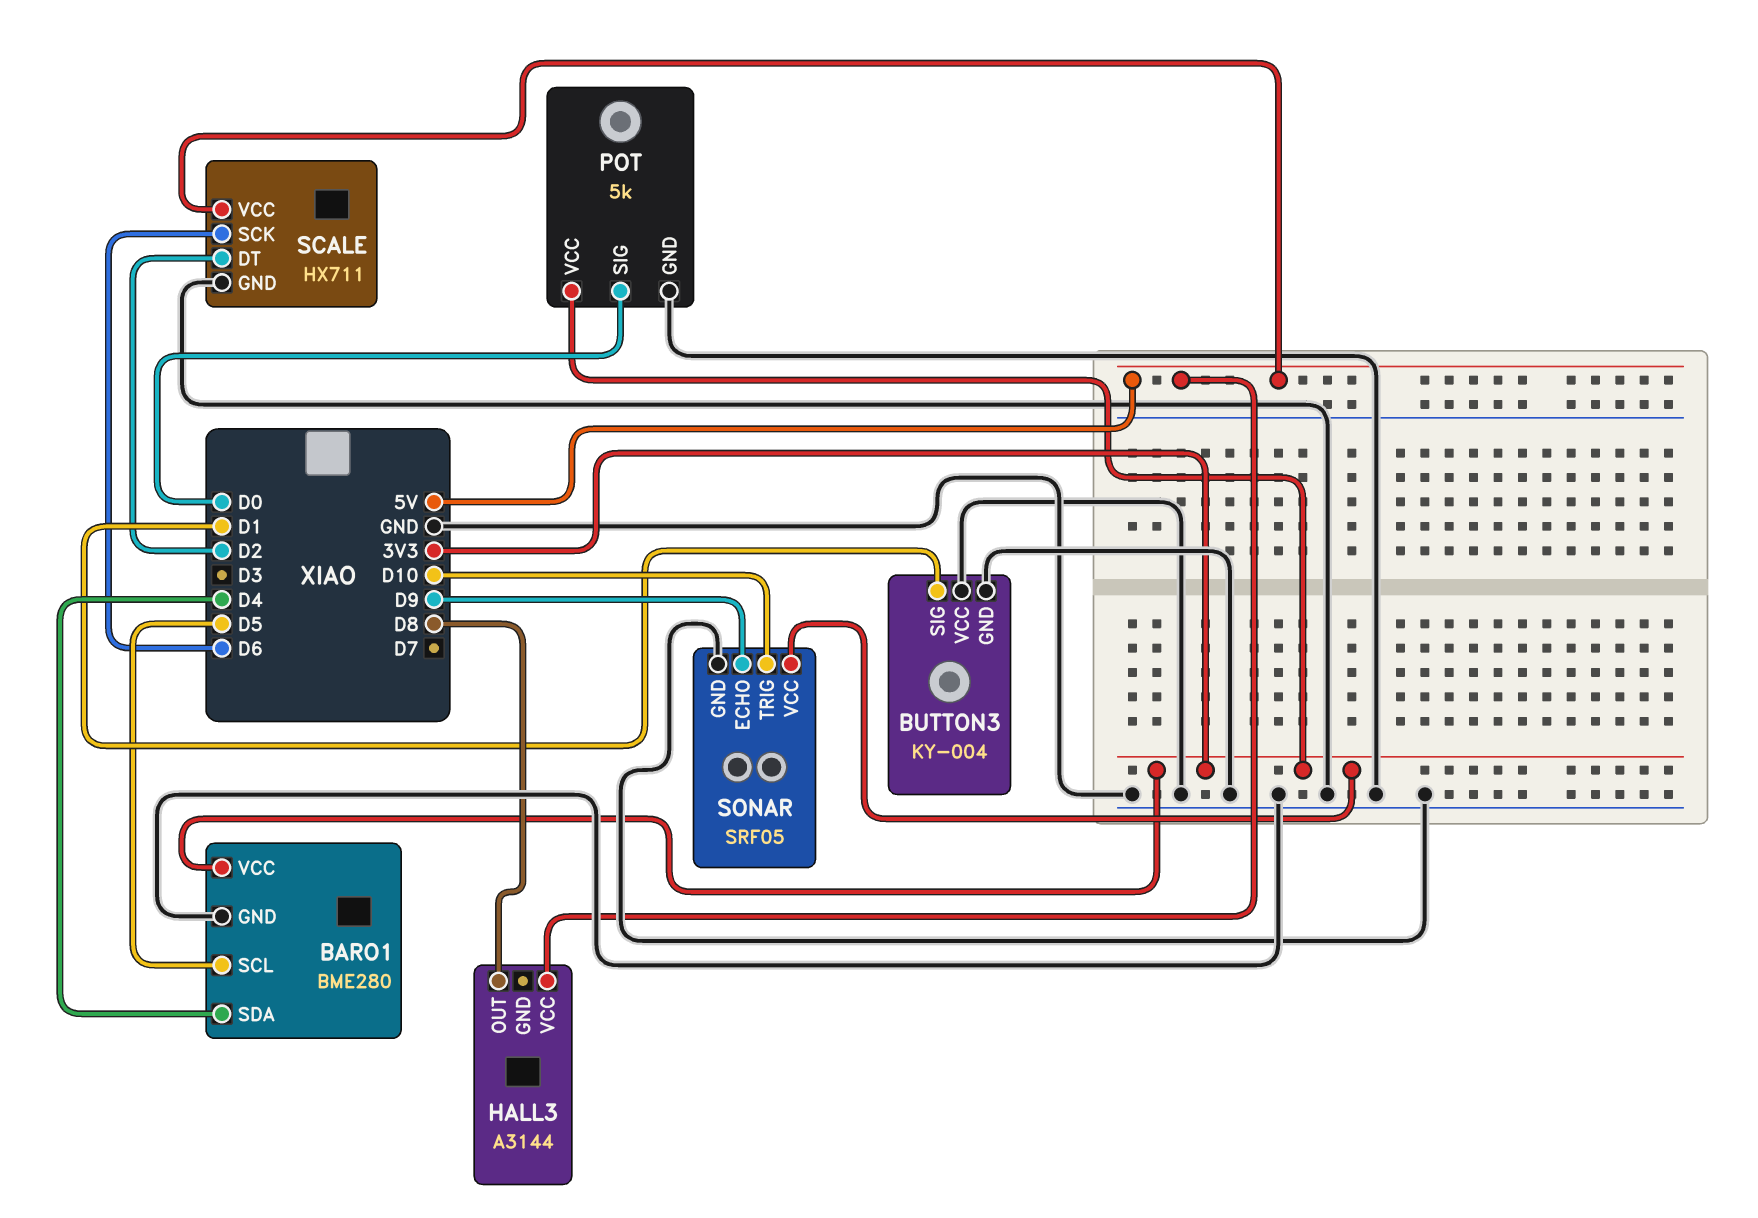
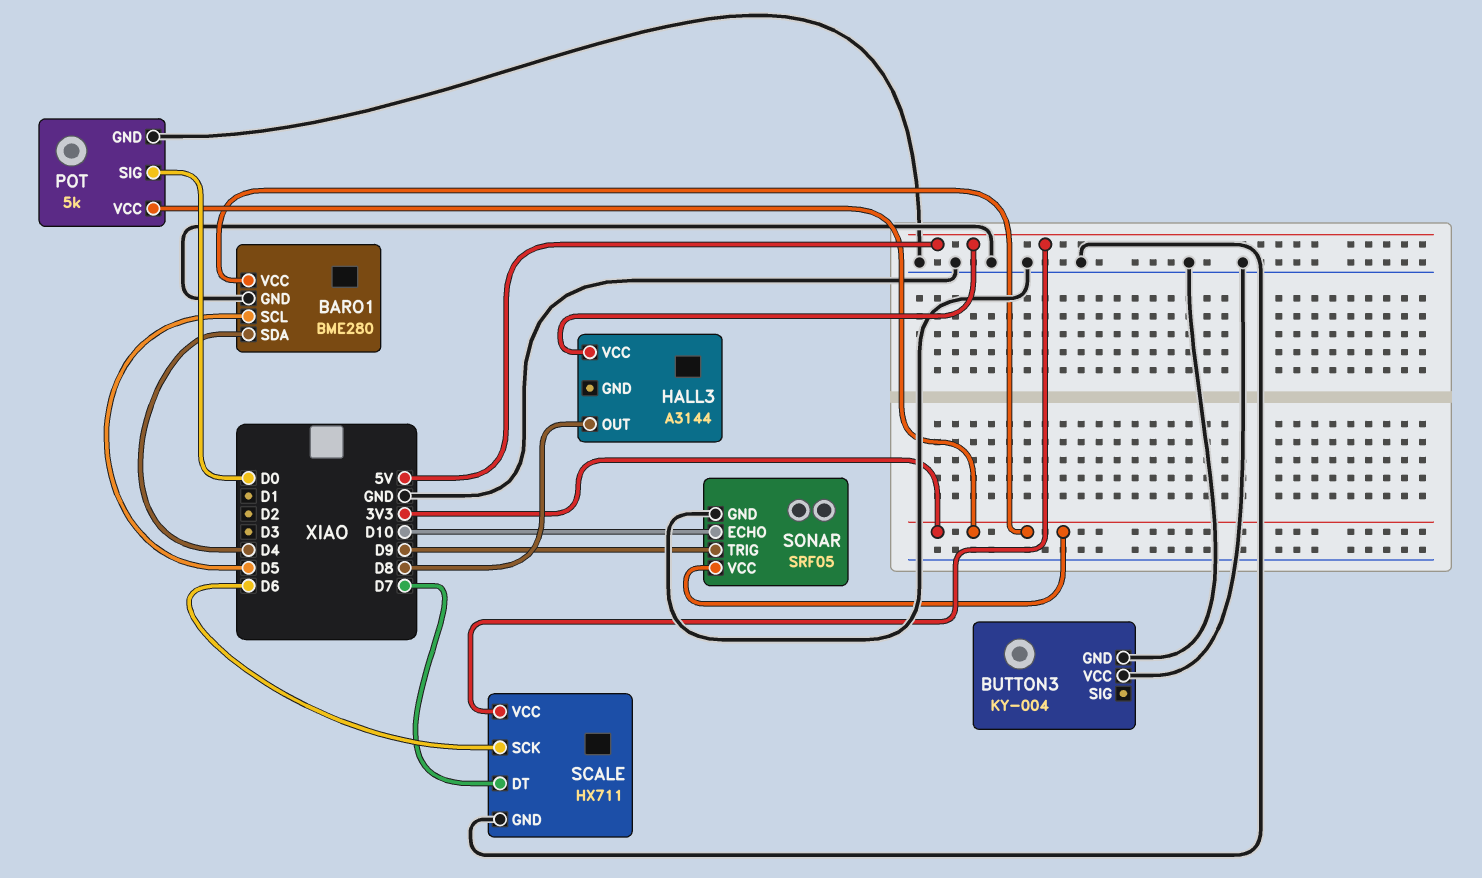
BUTTON3 pin SIG: D1 -> none
SCALE pin DT: D2 -> D7
SONAR pin ECHO: D9 -> D10
SONAR pin TRIG: D10 -> D9

